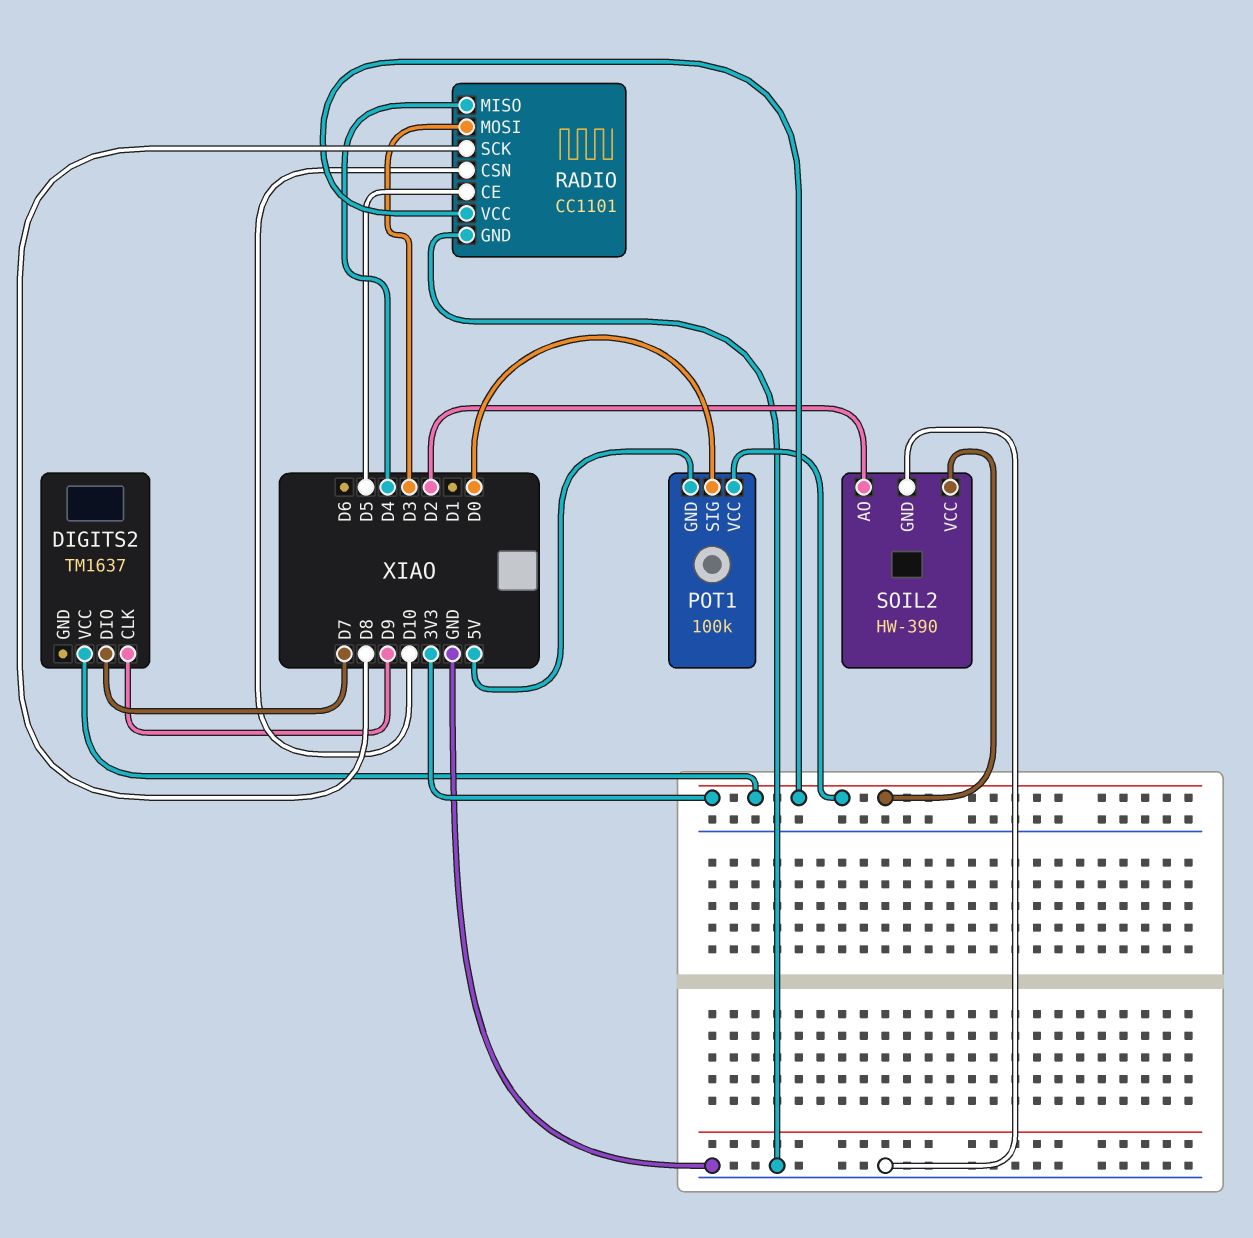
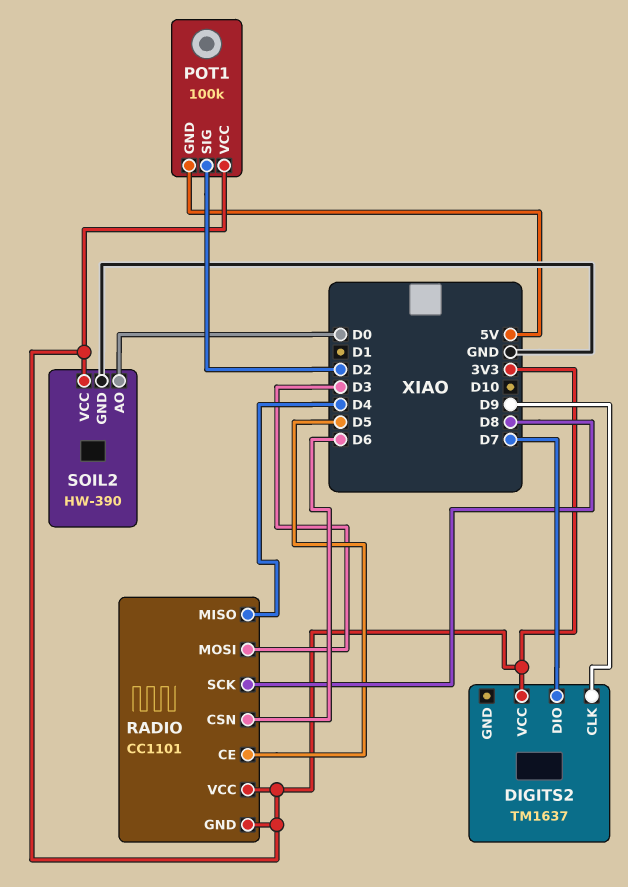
POT1 pin SIG: D0 -> D2
RADIO pin CSN: D10 -> D6
RADIO pin GND: GND -> 3V3
SOIL2 pin AO: D2 -> D0

